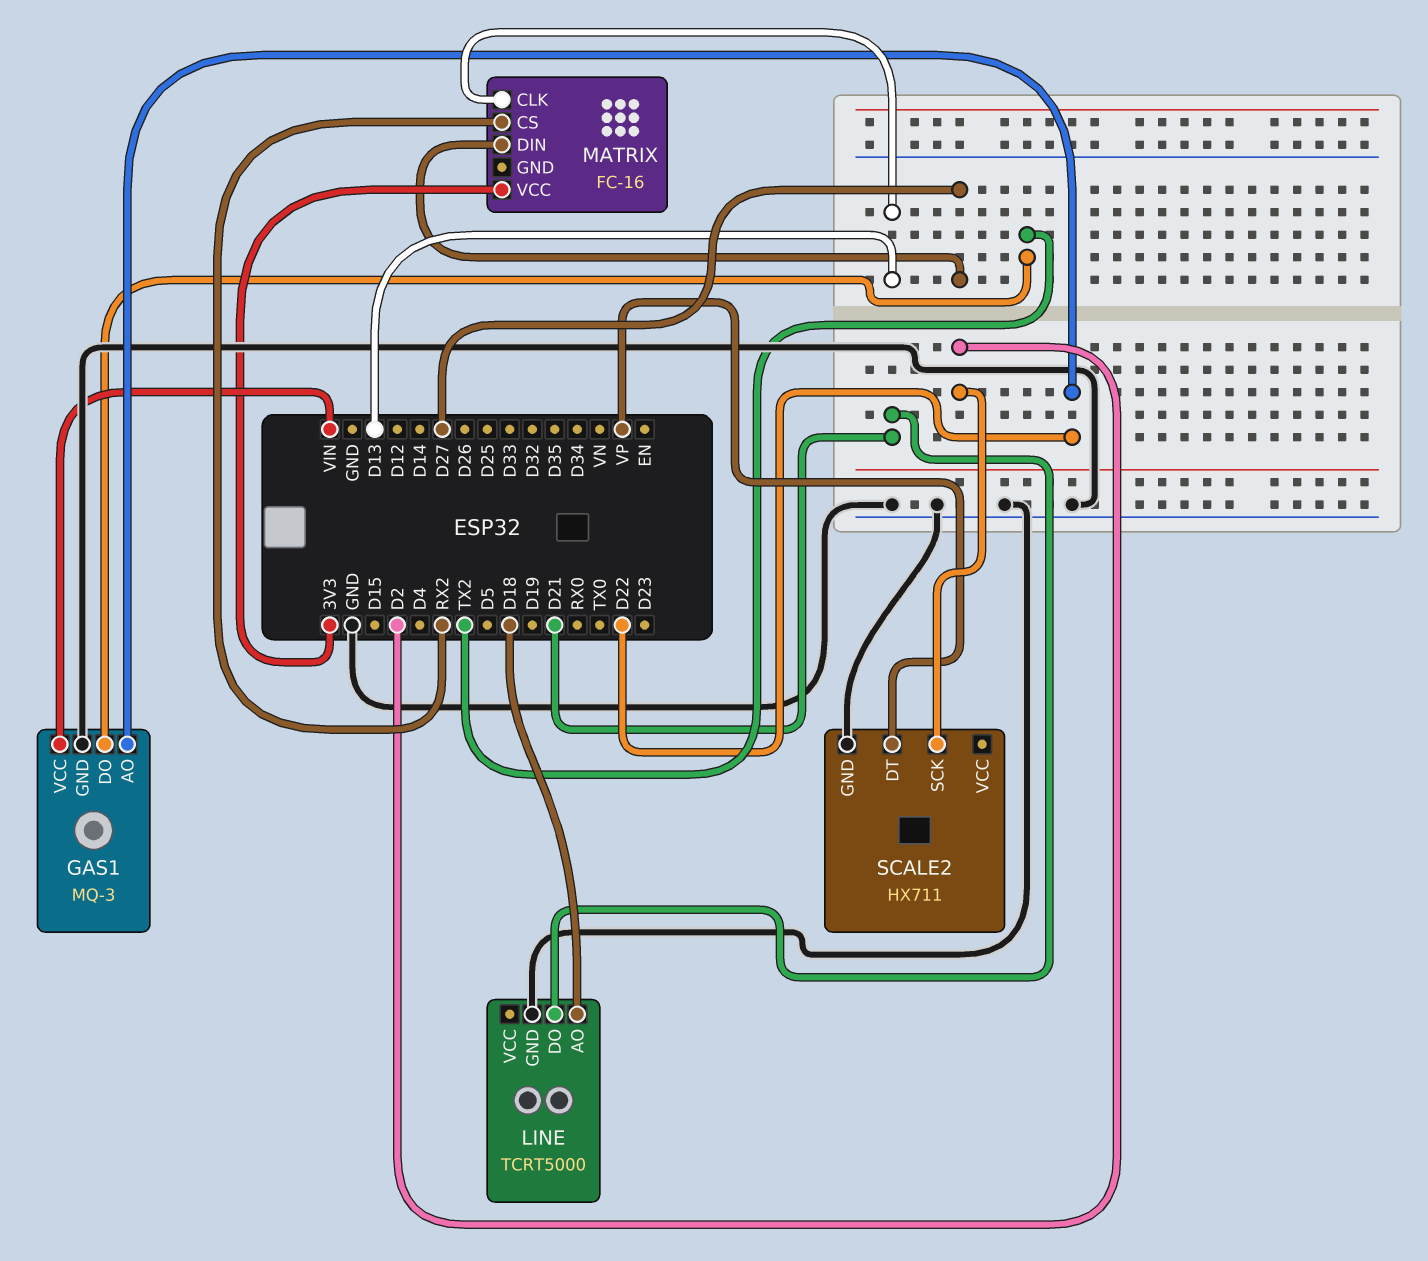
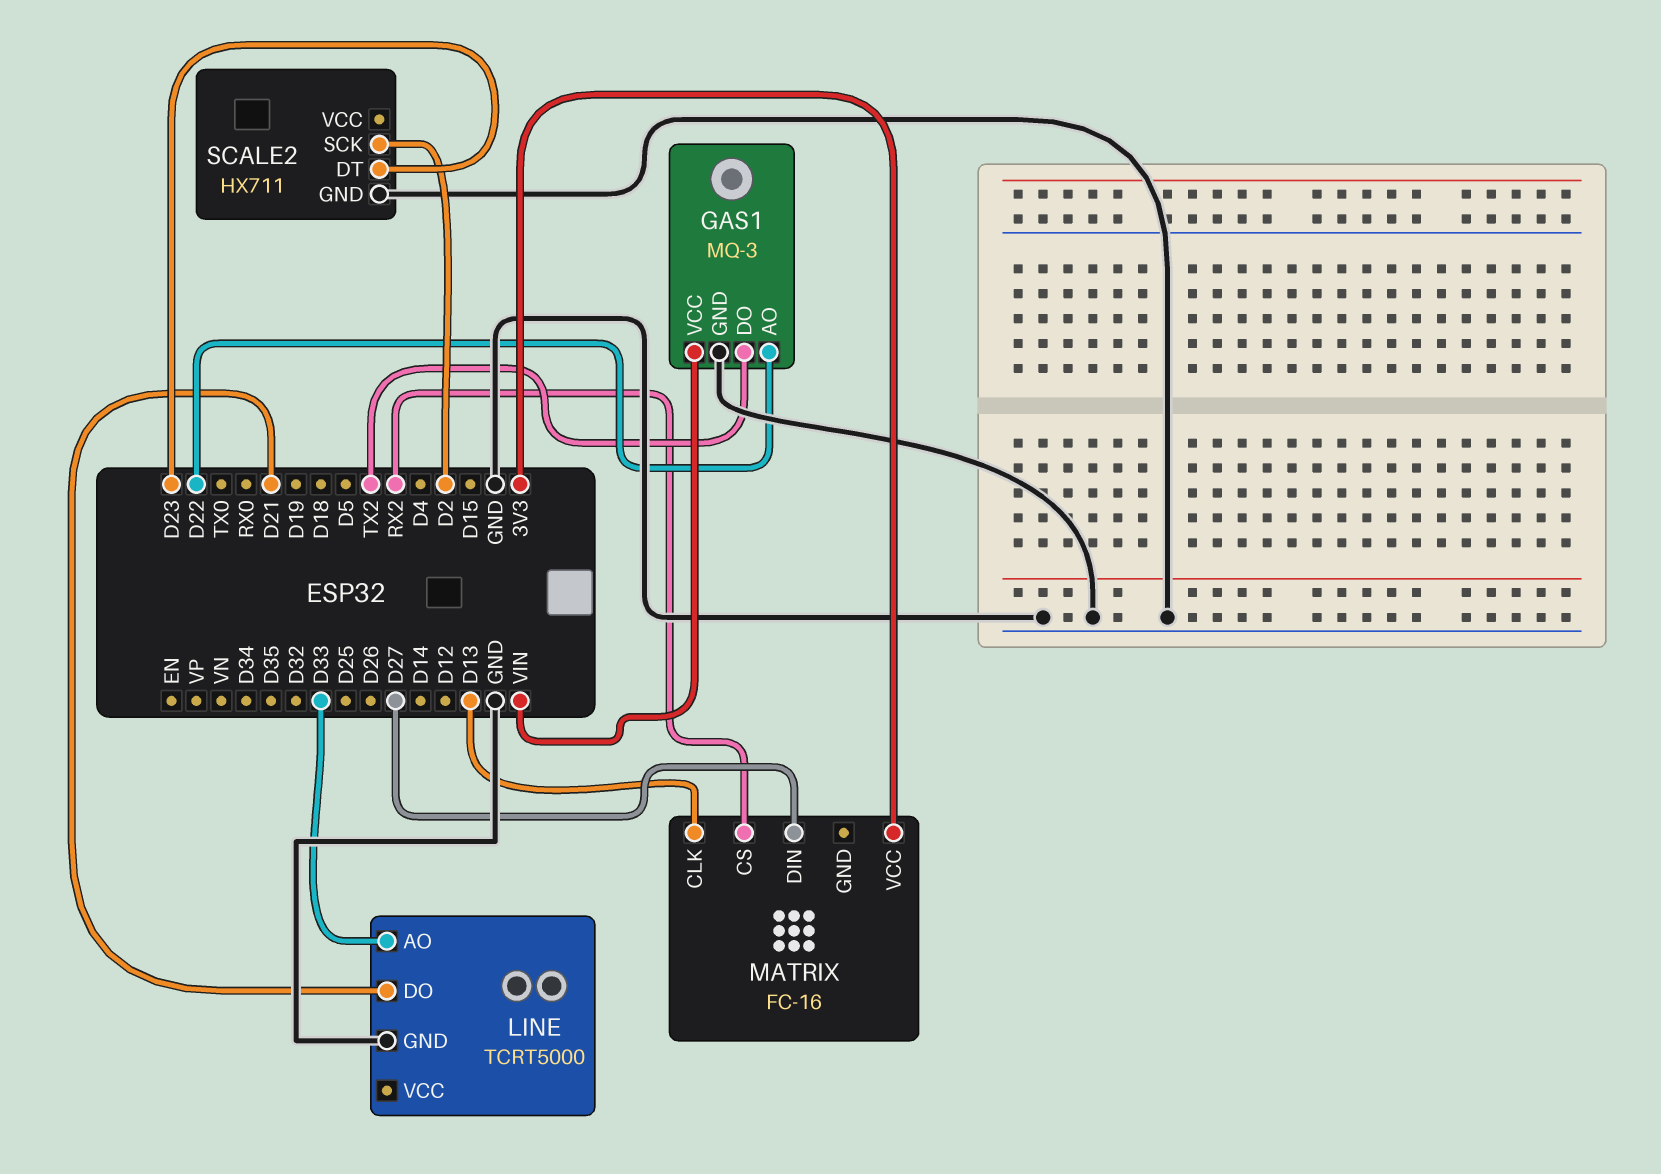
LINE pin AO: D18 -> D33
SCALE2 pin DT: VP -> D23

